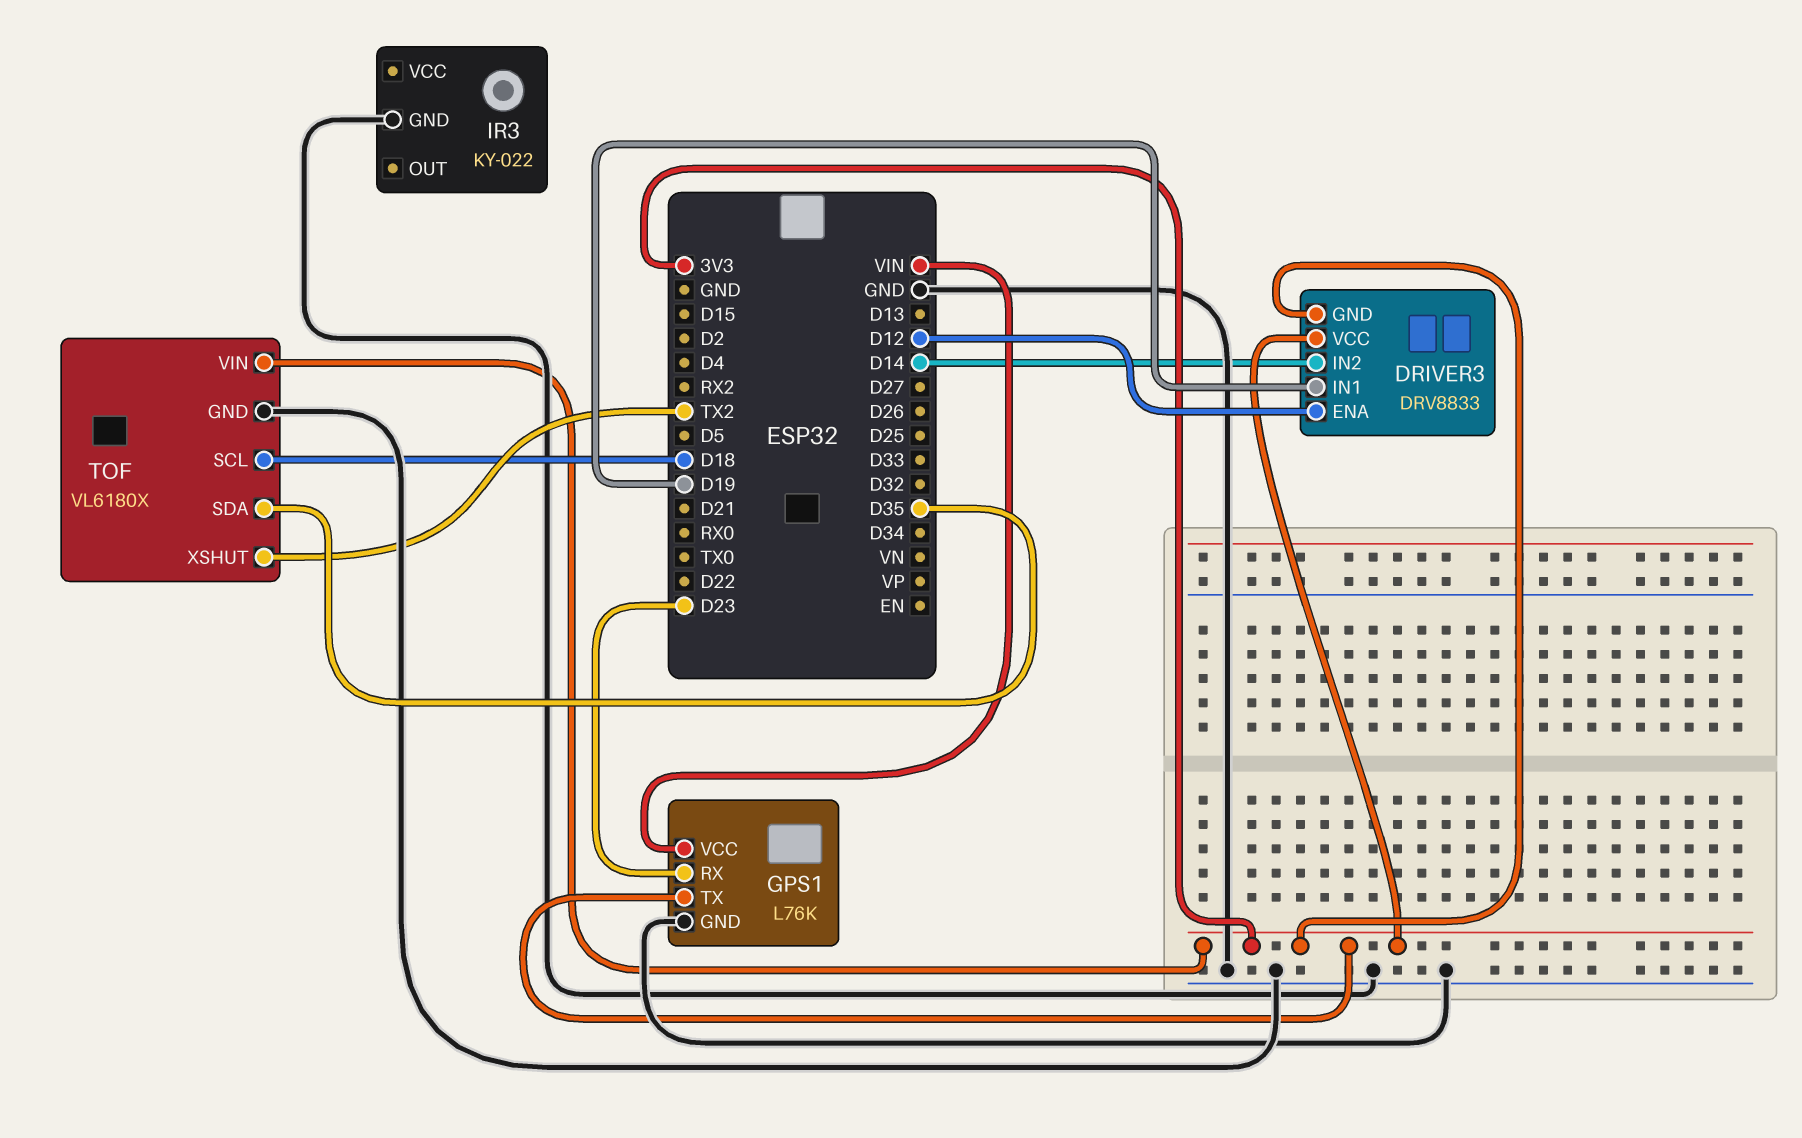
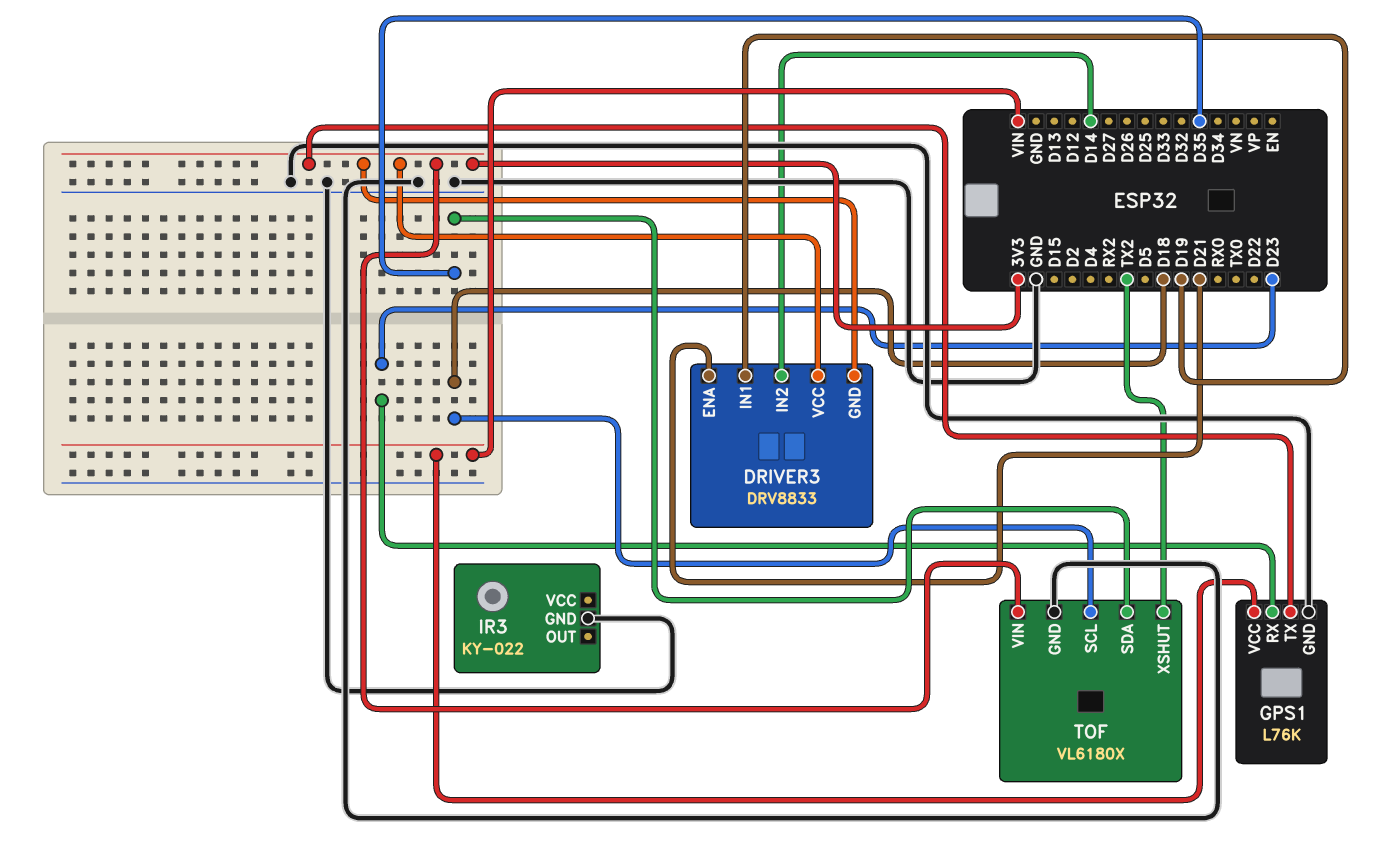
DRIVER3 pin ENA: D12 -> D21

